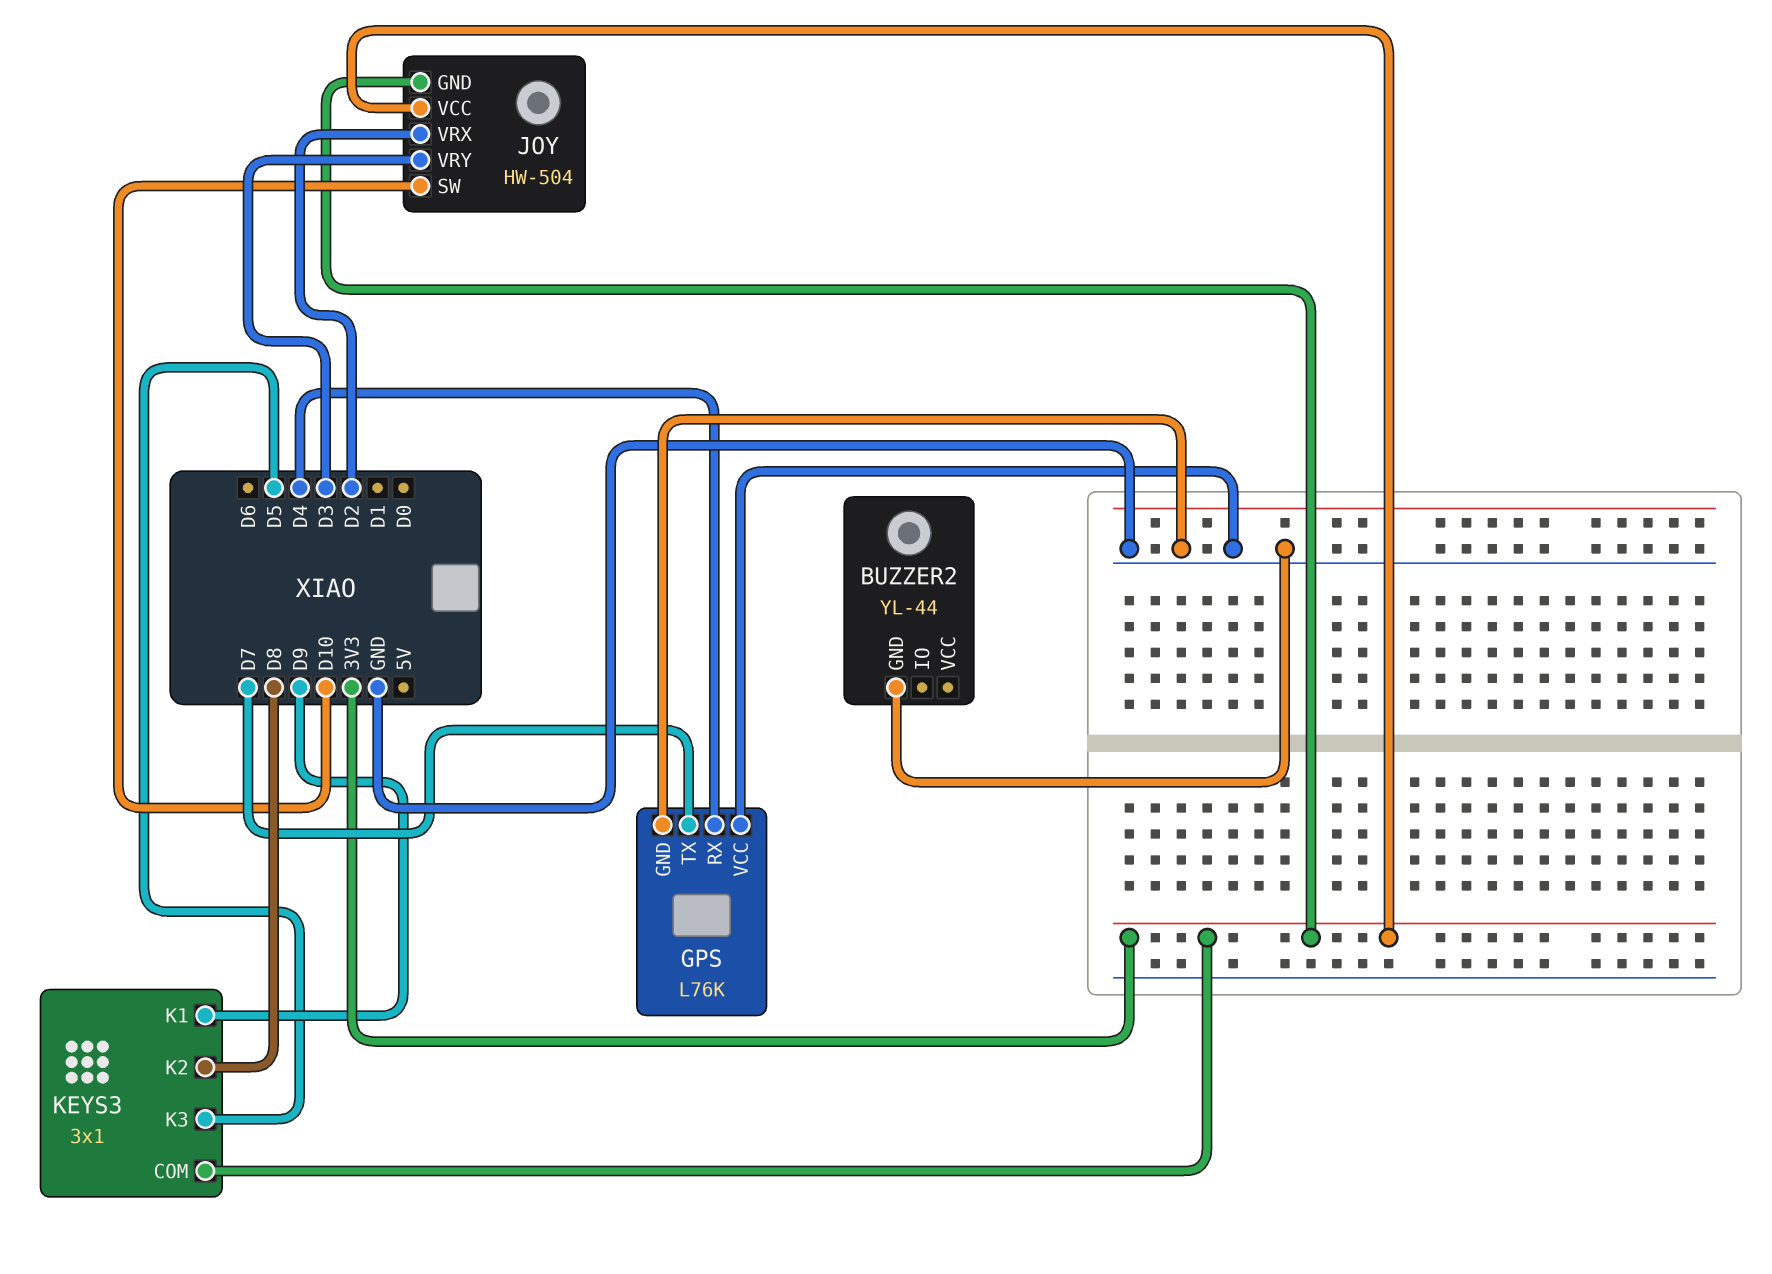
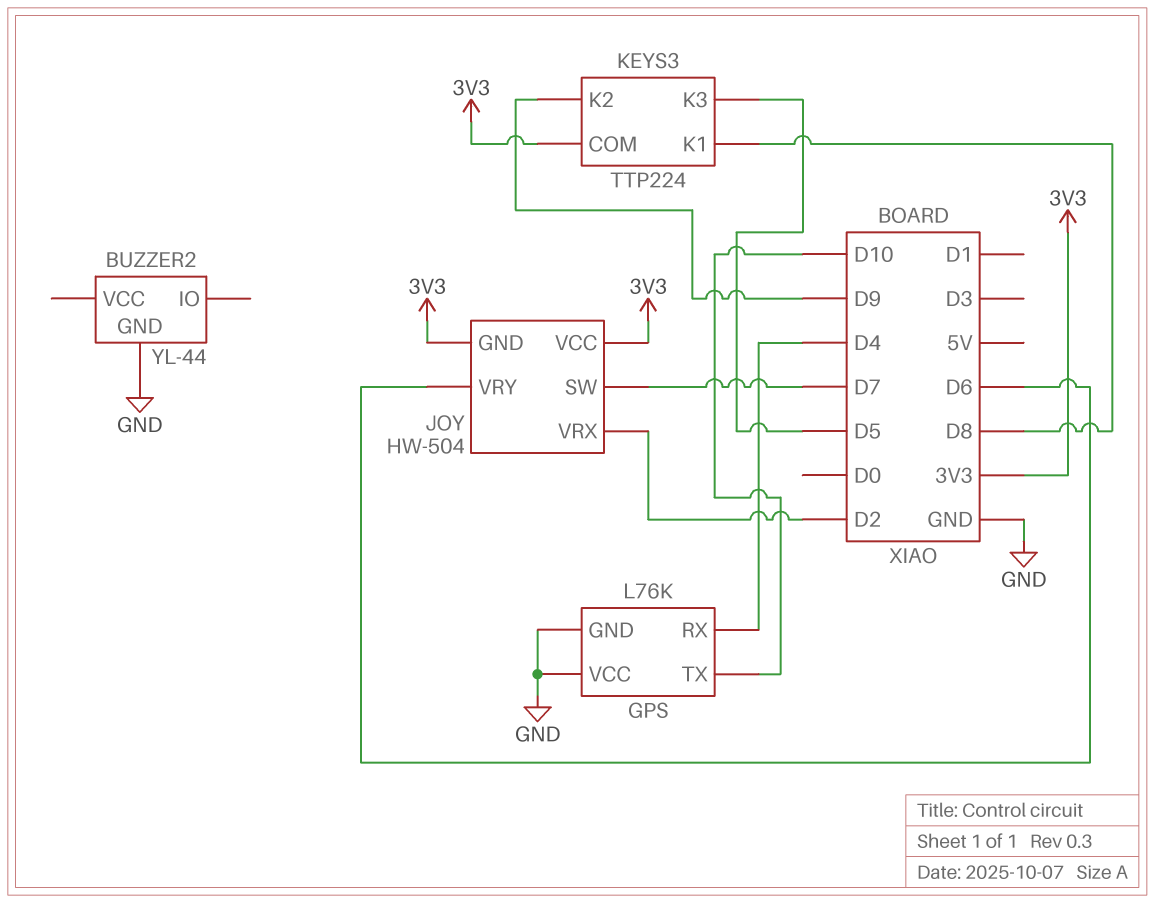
GPS pin TX: D7 -> D10
JOY pin SW: D10 -> D7
JOY pin VRY: D3 -> D6
KEYS3: 3x1 -> TTP224
KEYS3 pin K1: D9 -> D8
KEYS3 pin K2: D8 -> D9

